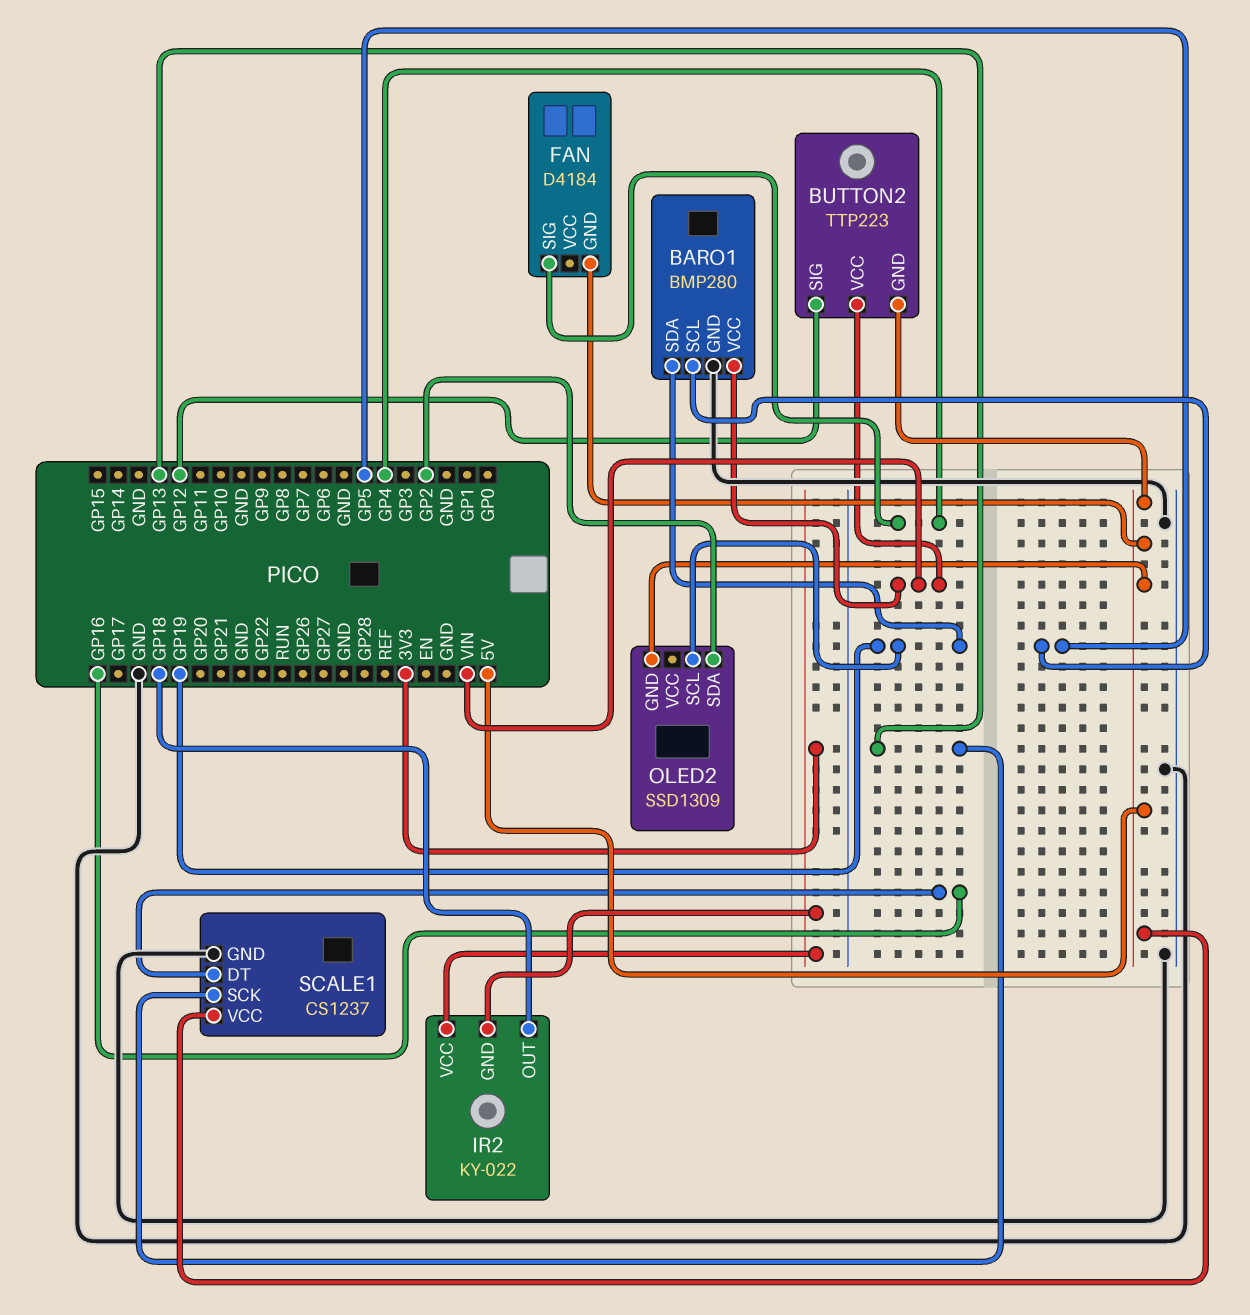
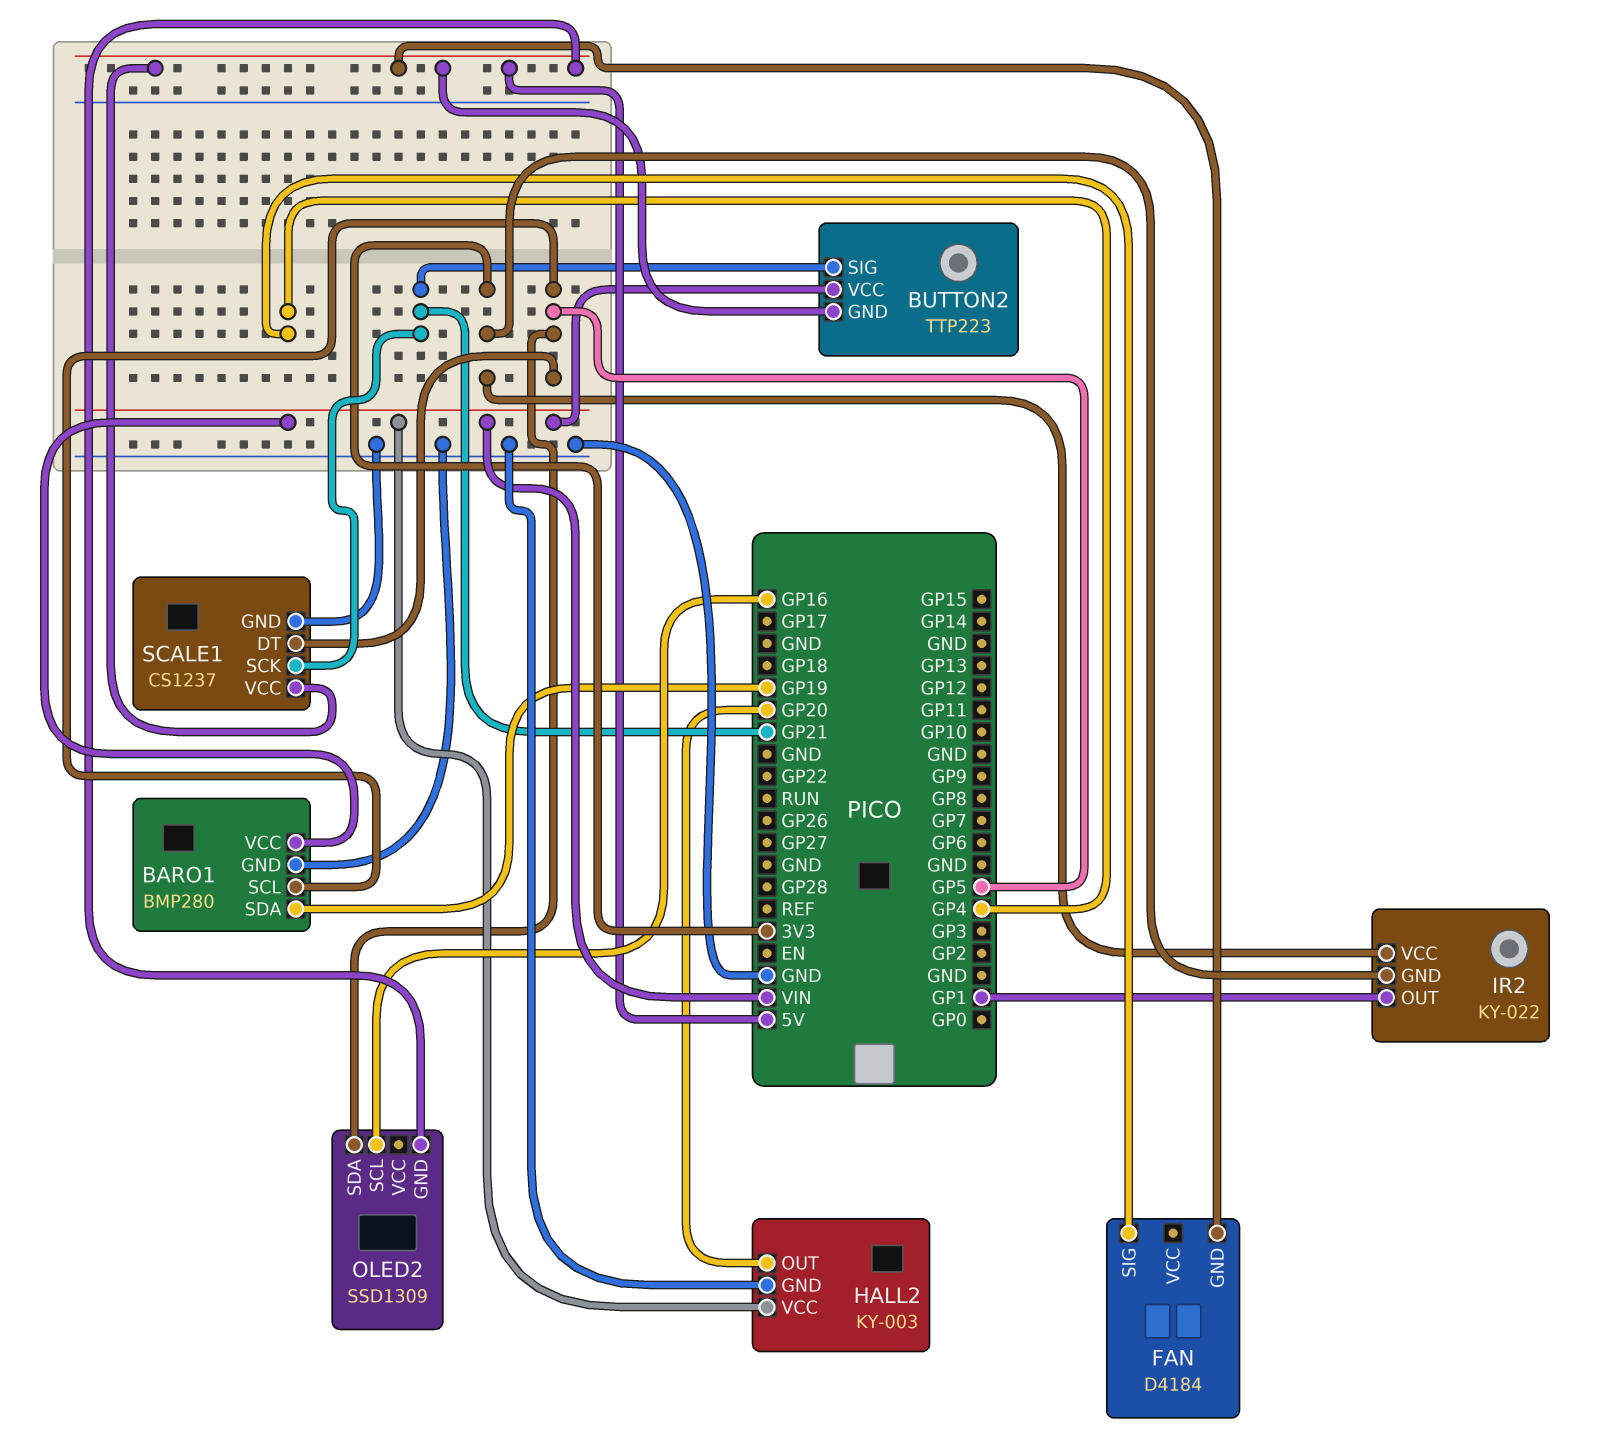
BUTTON2 pin SIG: GP12 -> GP21
HALL2: none -> KY-003
HALL2 pin GND: none -> GND
HALL2 pin OUT: none -> GP20
HALL2 pin VCC: none -> VIN
IR2 pin OUT: GP18 -> GP1
OLED2 pin SCL: GP19 -> GP16
OLED2 pin SDA: GP2 -> GP5
SCALE1 pin DT: GP16 -> GP5
SCALE1 pin SCK: GP13 -> GP21

